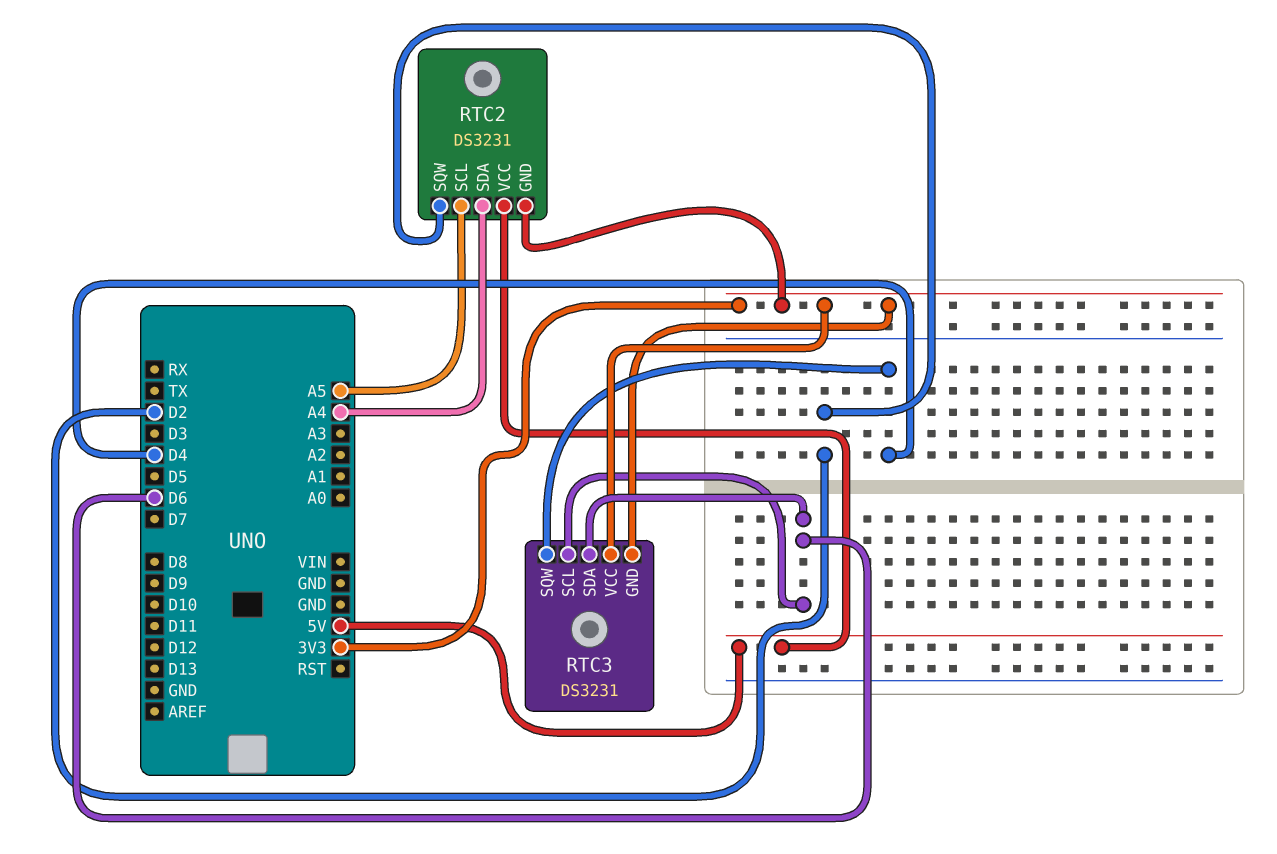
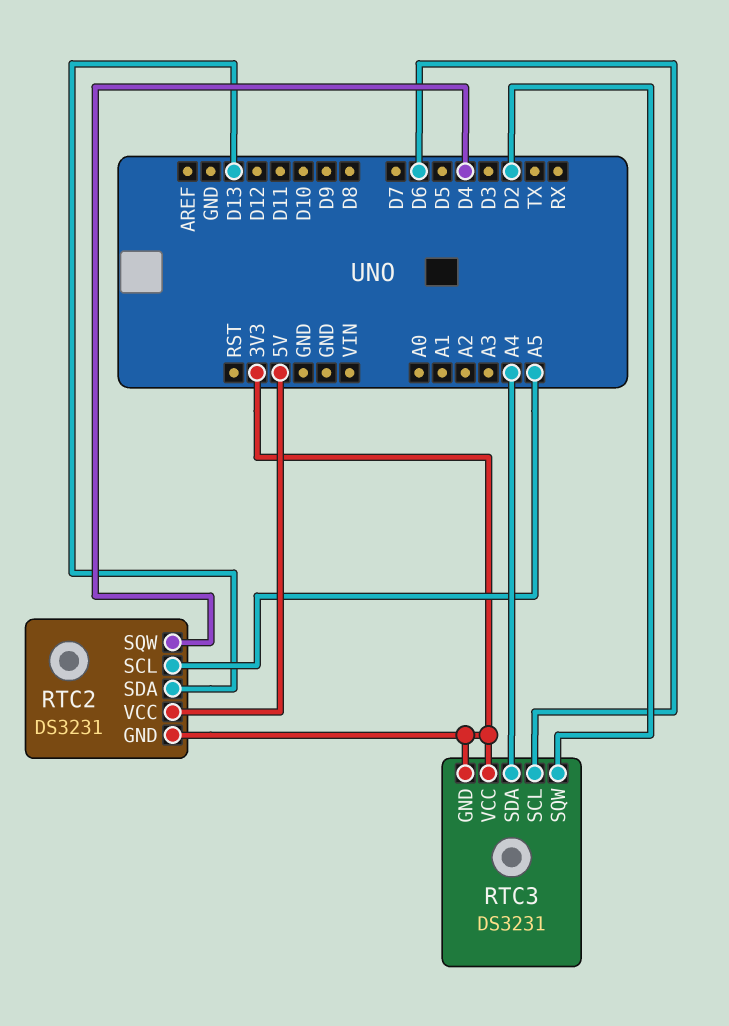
RTC2 pin SDA: A4 -> D13
RTC2 pin SQW: D2 -> D4
RTC3 pin SDA: D6 -> A4
RTC3 pin SQW: D4 -> D2

